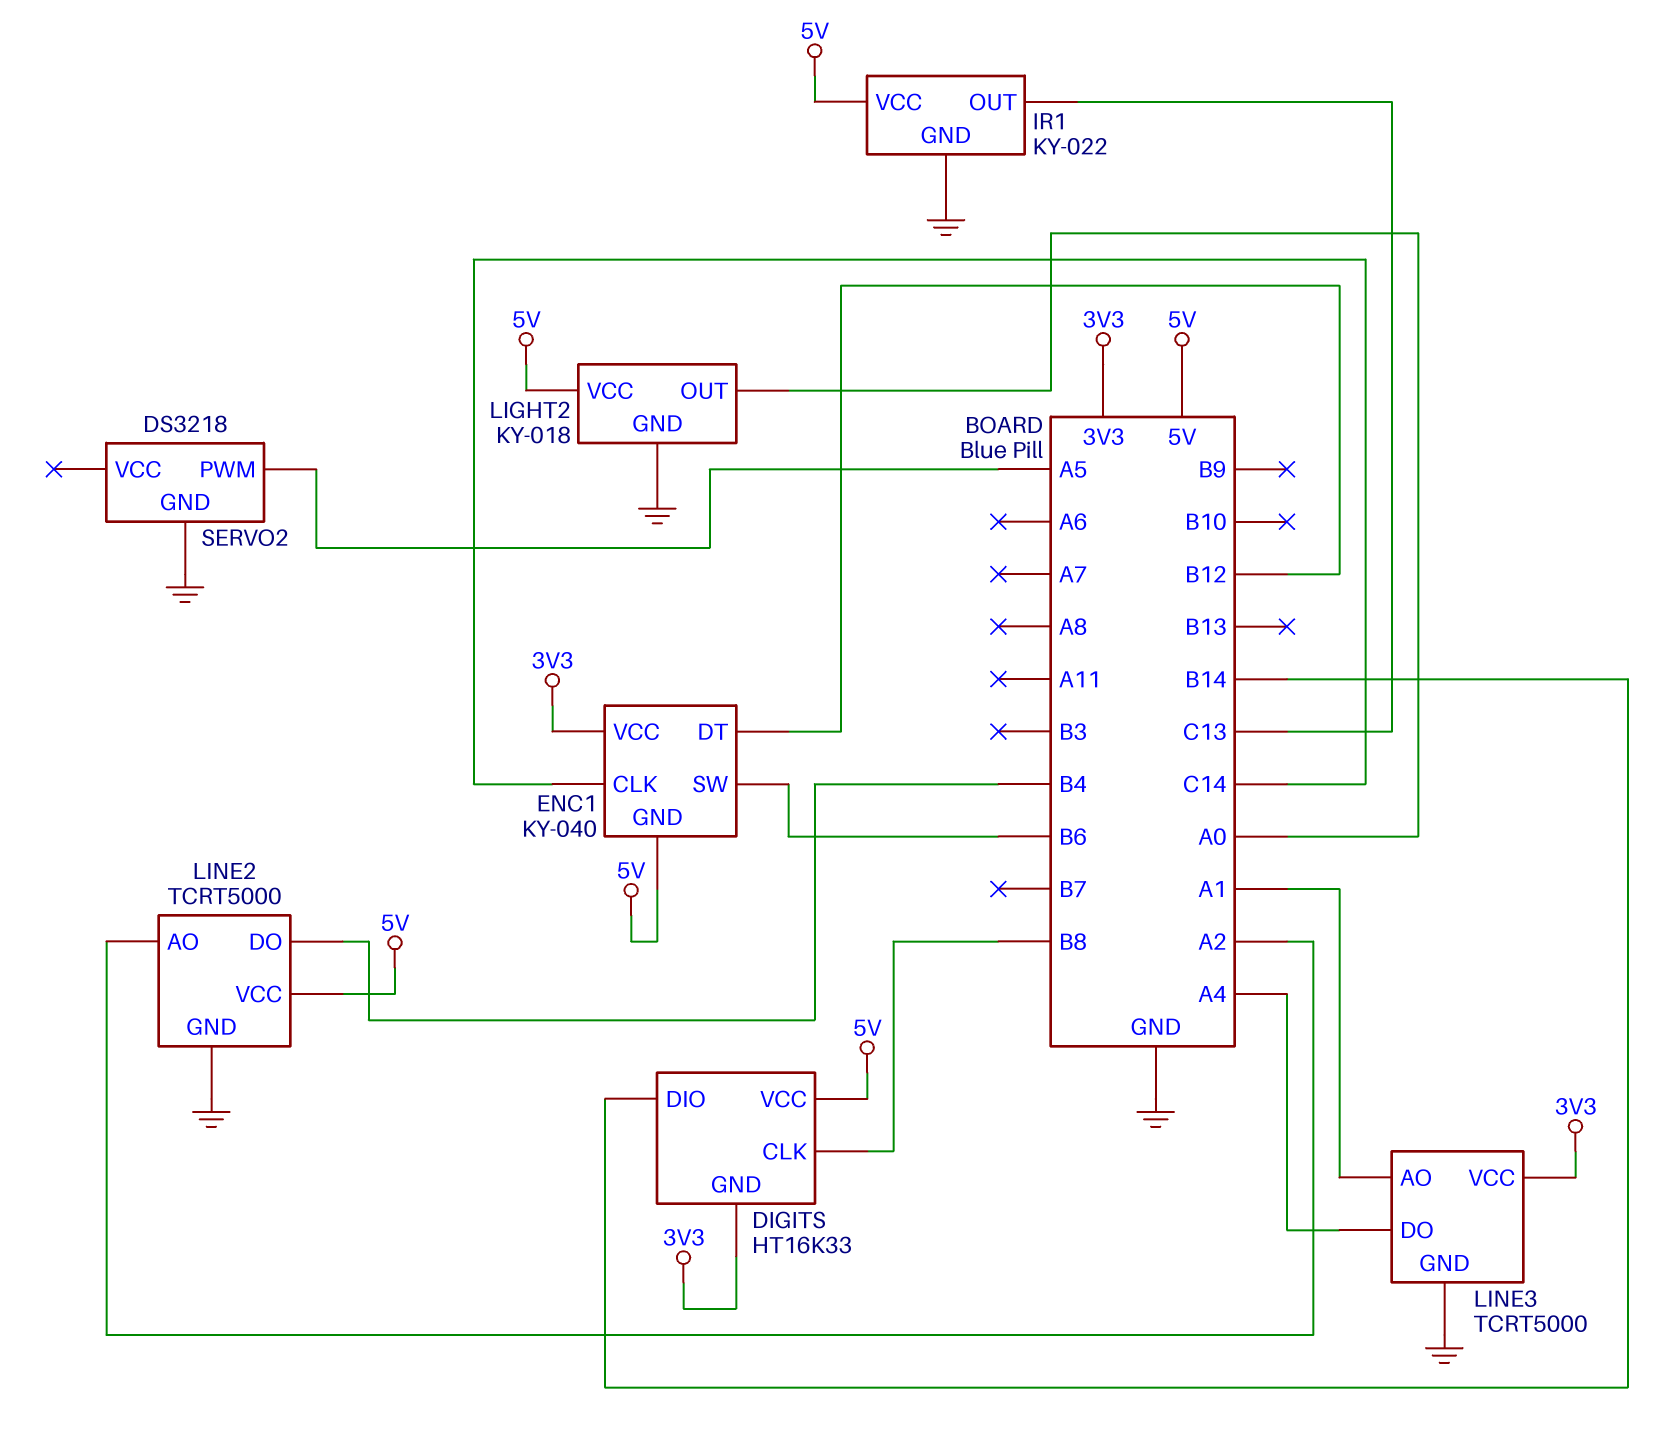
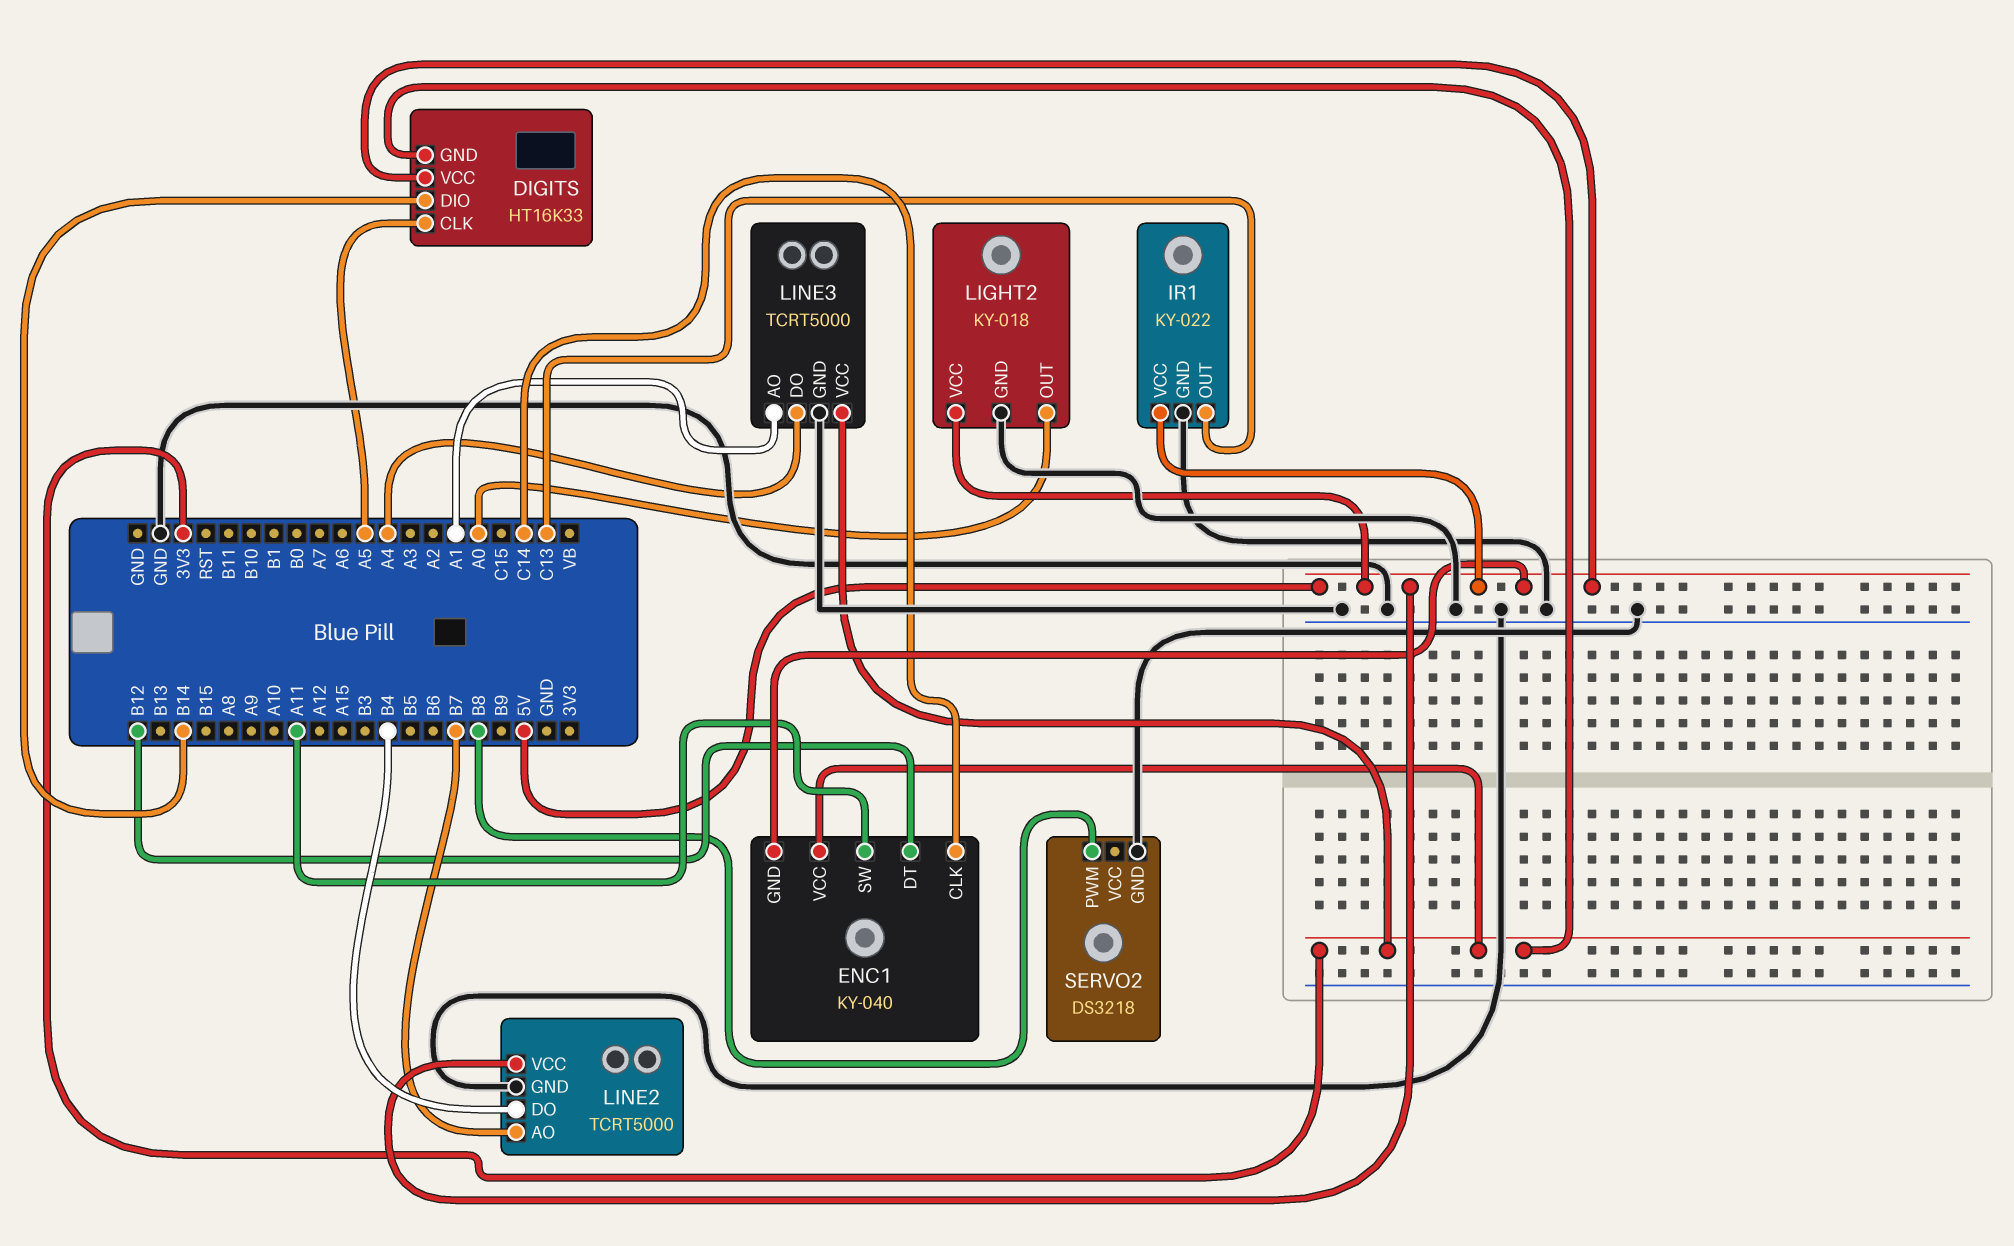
DIGITS pin CLK: B8 -> A5
ENC1 pin SW: B6 -> A11
LINE2 pin AO: A2 -> B7
SERVO2 pin PWM: A5 -> B8

